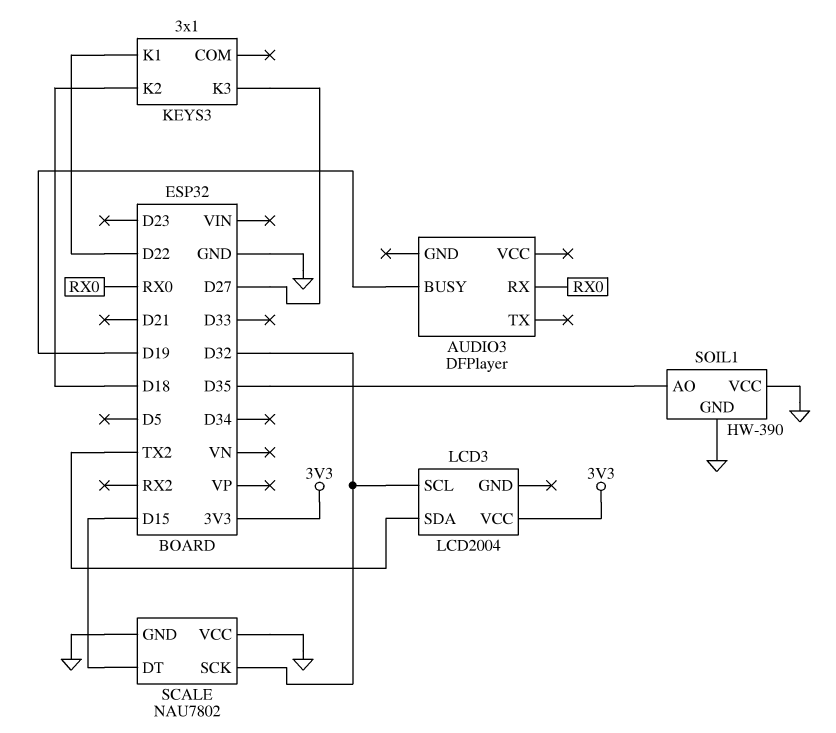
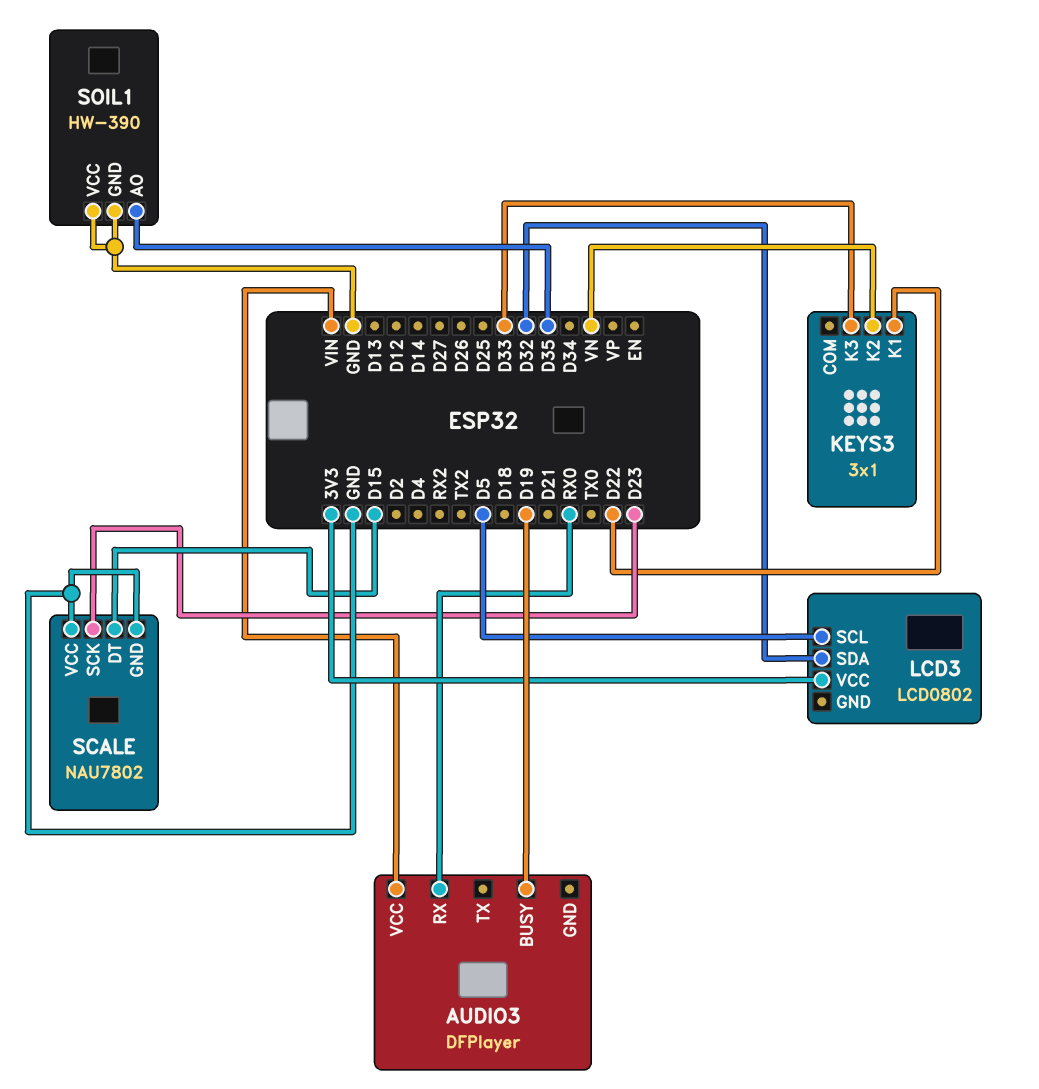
AUDIO3 pin VCC: none -> VIN
KEYS3 pin K2: D18 -> VN
KEYS3 pin K3: D27 -> D33
LCD3: LCD2004 -> LCD0802
LCD3 pin SCL: D32 -> D5
LCD3 pin SDA: TX2 -> D32
SCALE pin SCK: D32 -> D23

